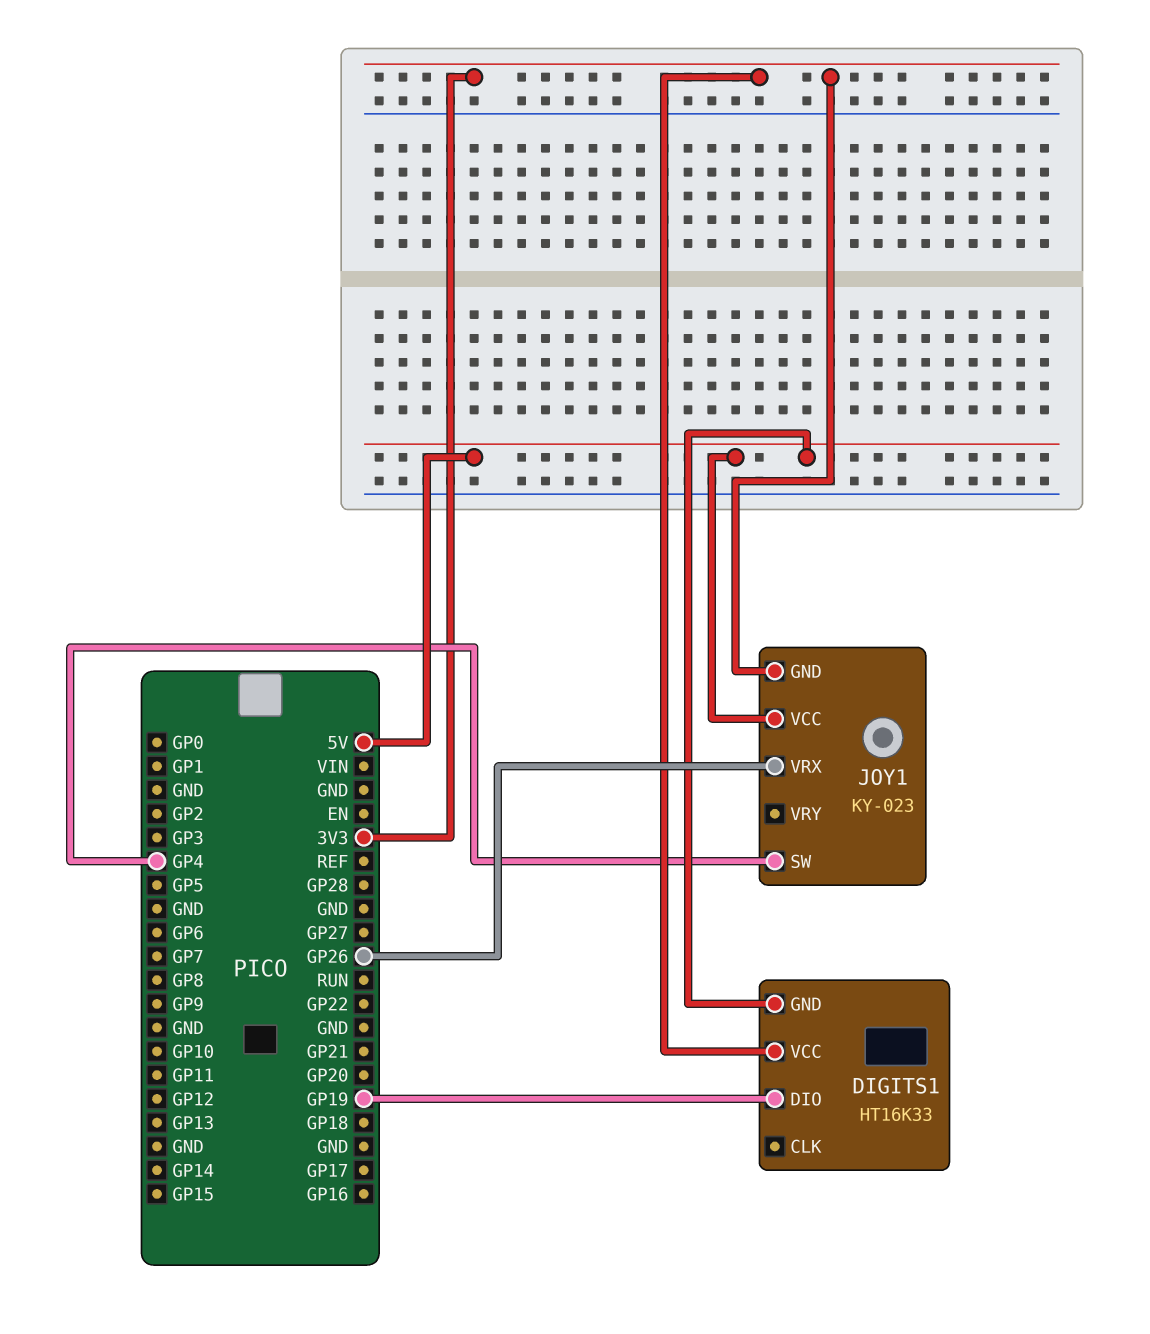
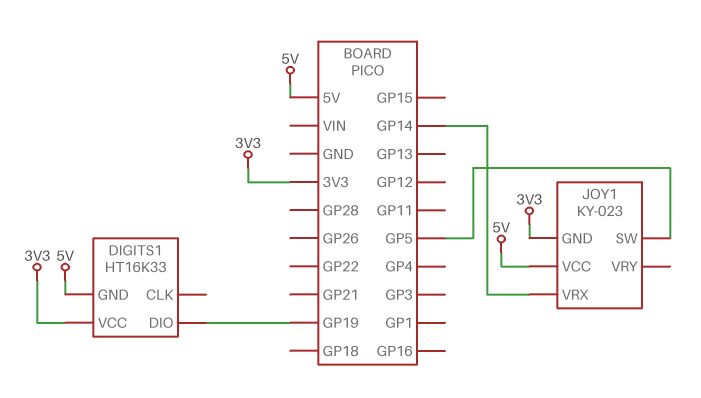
JOY1 pin SW: GP4 -> GP5
JOY1 pin VRX: GP26 -> GP14

